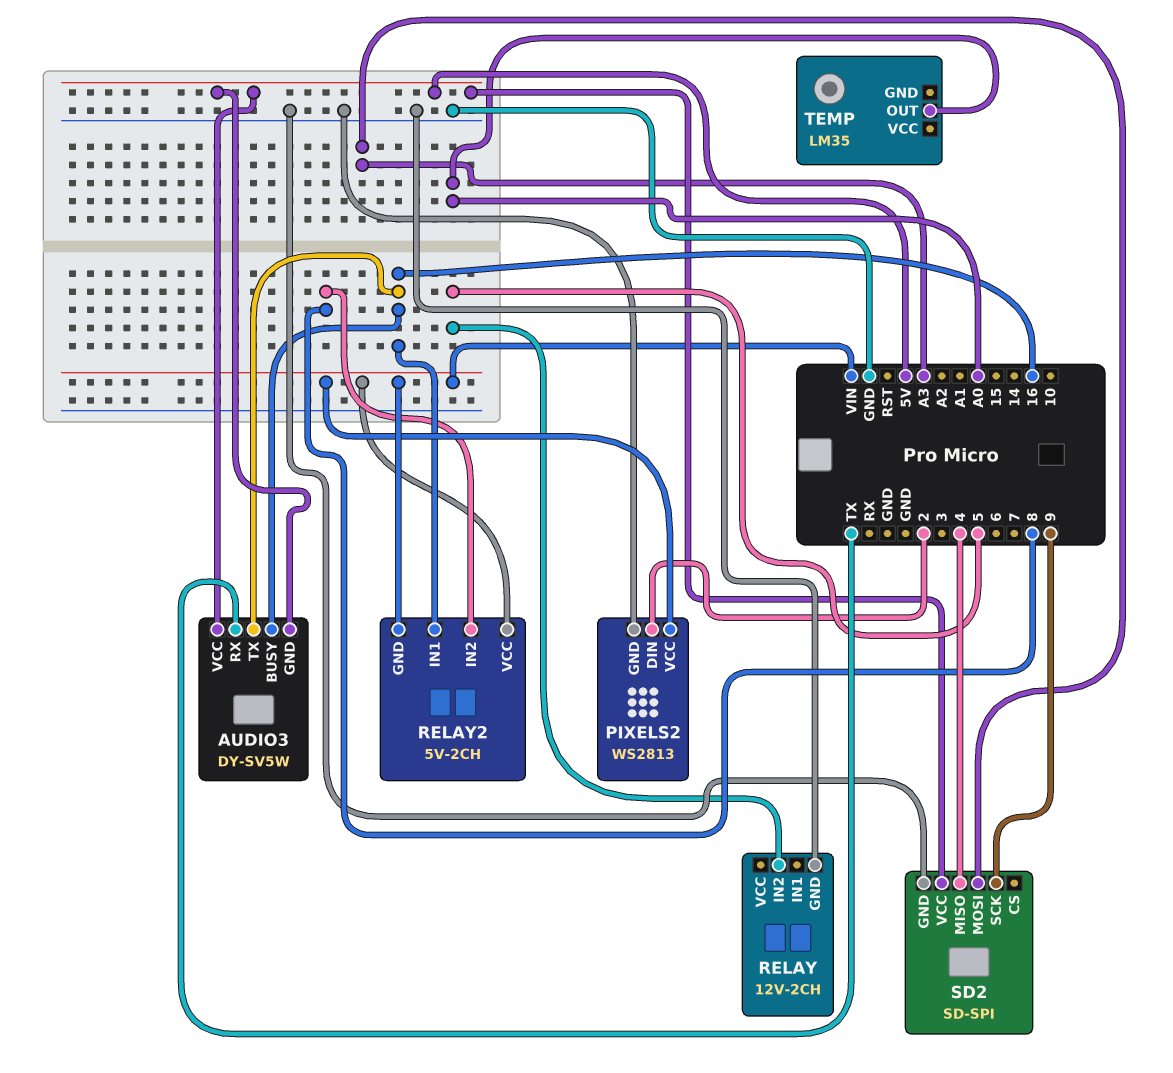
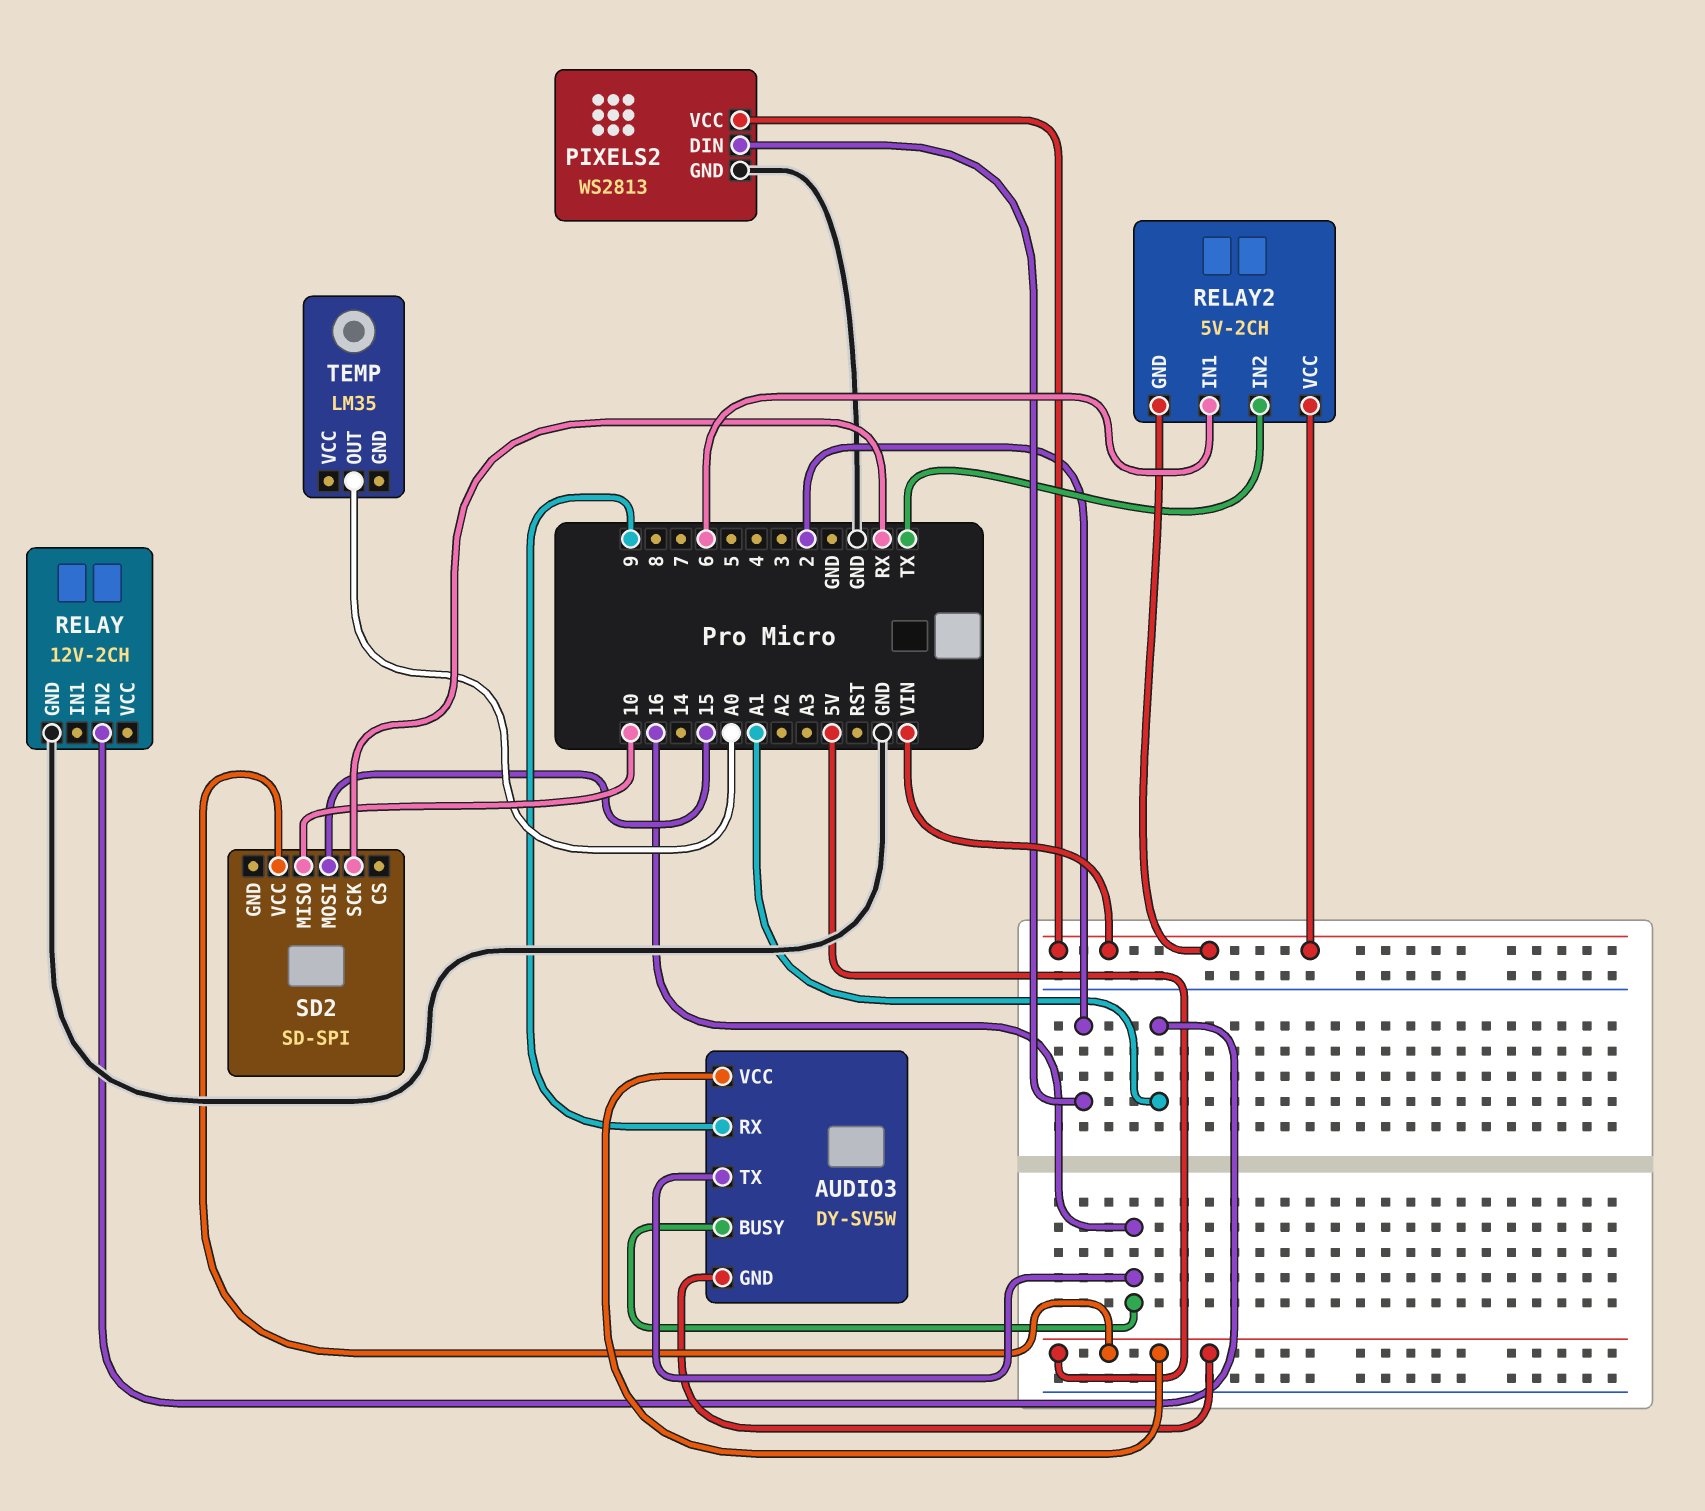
AUDIO3 pin RX: TX -> 9
RELAY pin IN2: 5 -> A1
RELAY2 pin IN1: 16 -> 6
RELAY2 pin IN2: 8 -> TX
SD2 pin GND: GND -> none
SD2 pin MISO: 4 -> 10
SD2 pin MOSI: A3 -> 15
SD2 pin SCK: 9 -> RX

